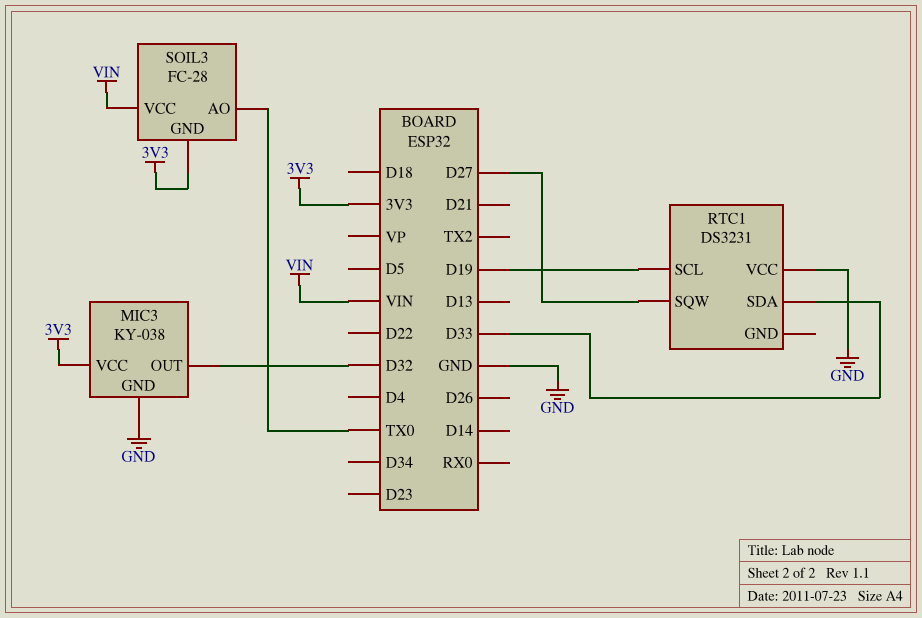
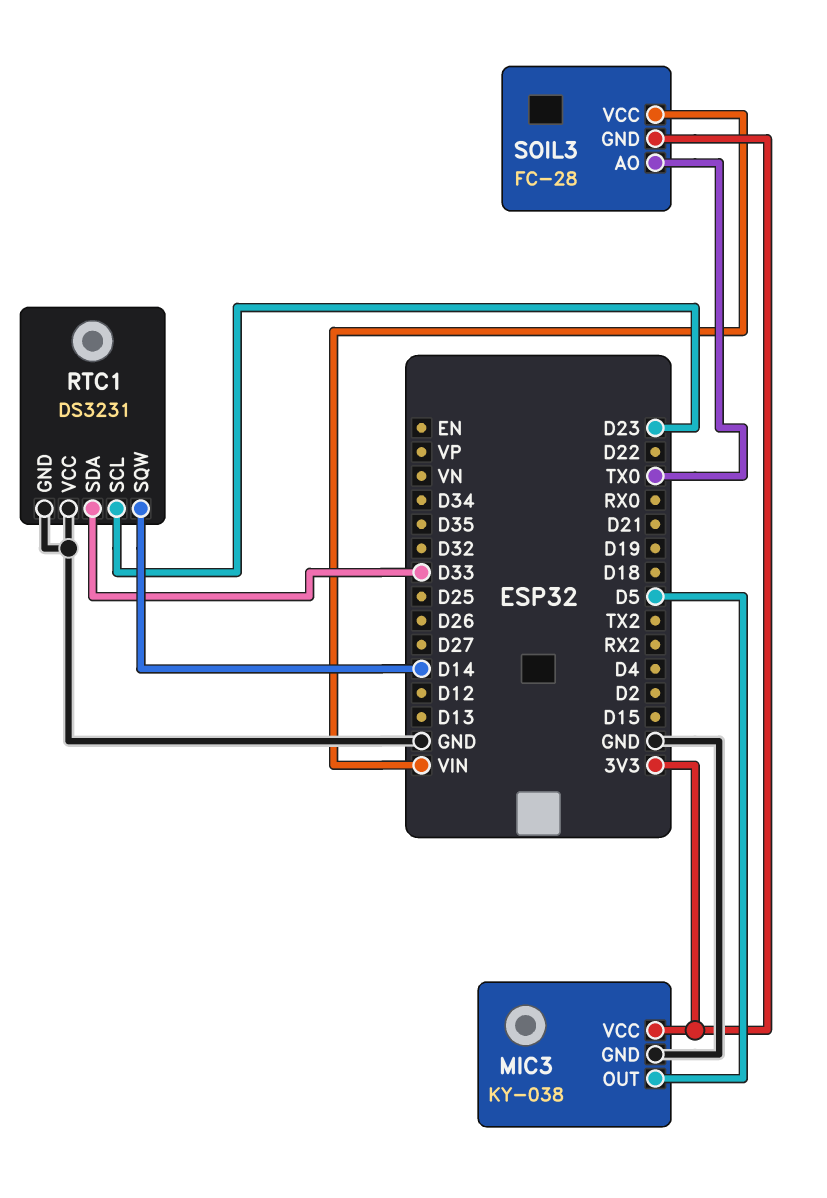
MIC3 pin OUT: D32 -> D5
RTC1 pin GND: none -> GND
RTC1 pin SCL: D19 -> D23
RTC1 pin SQW: D27 -> D14

